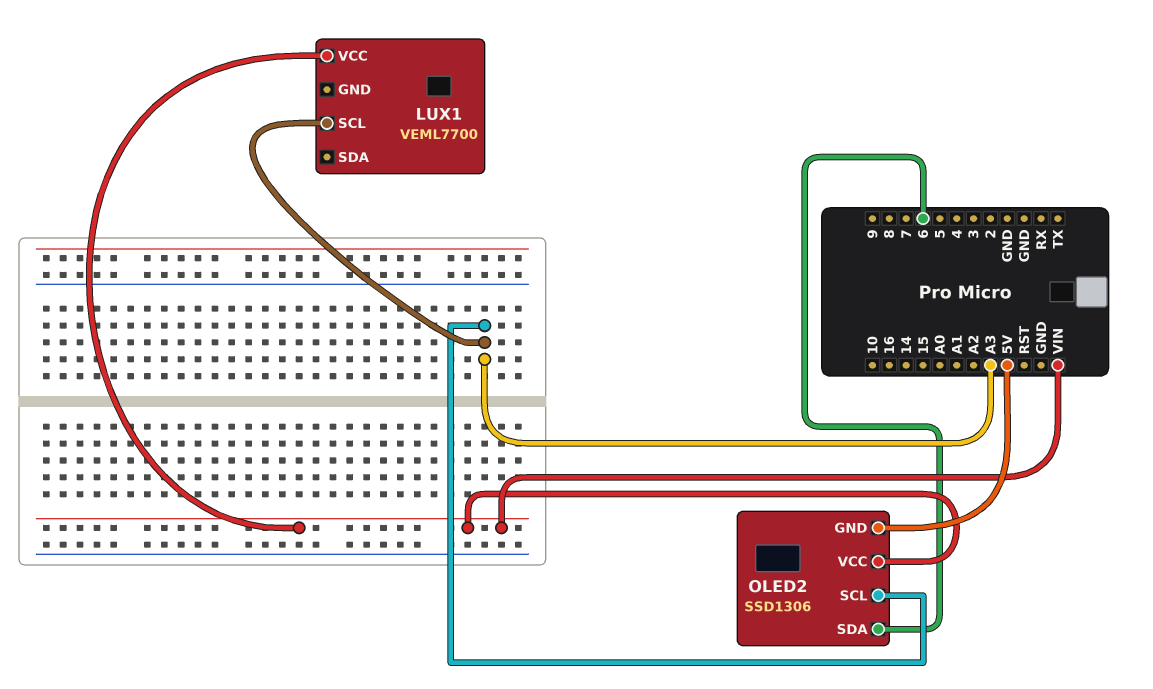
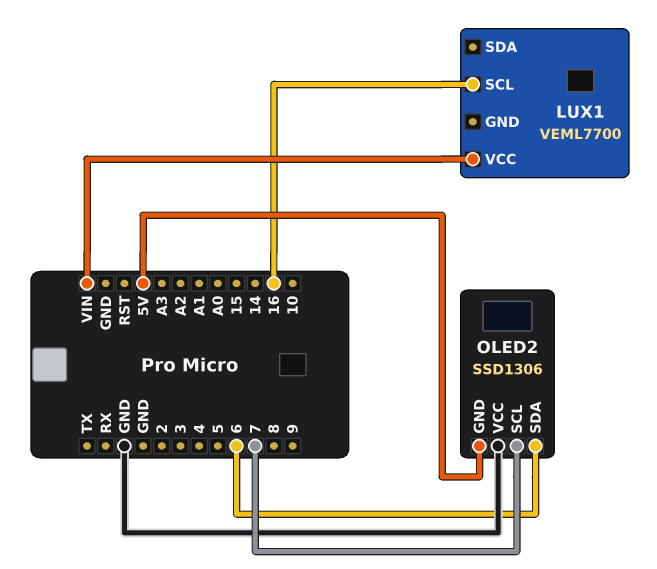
LUX1 pin SCL: A3 -> 16
OLED2 pin SCL: A3 -> 7
OLED2 pin VCC: VIN -> GND

